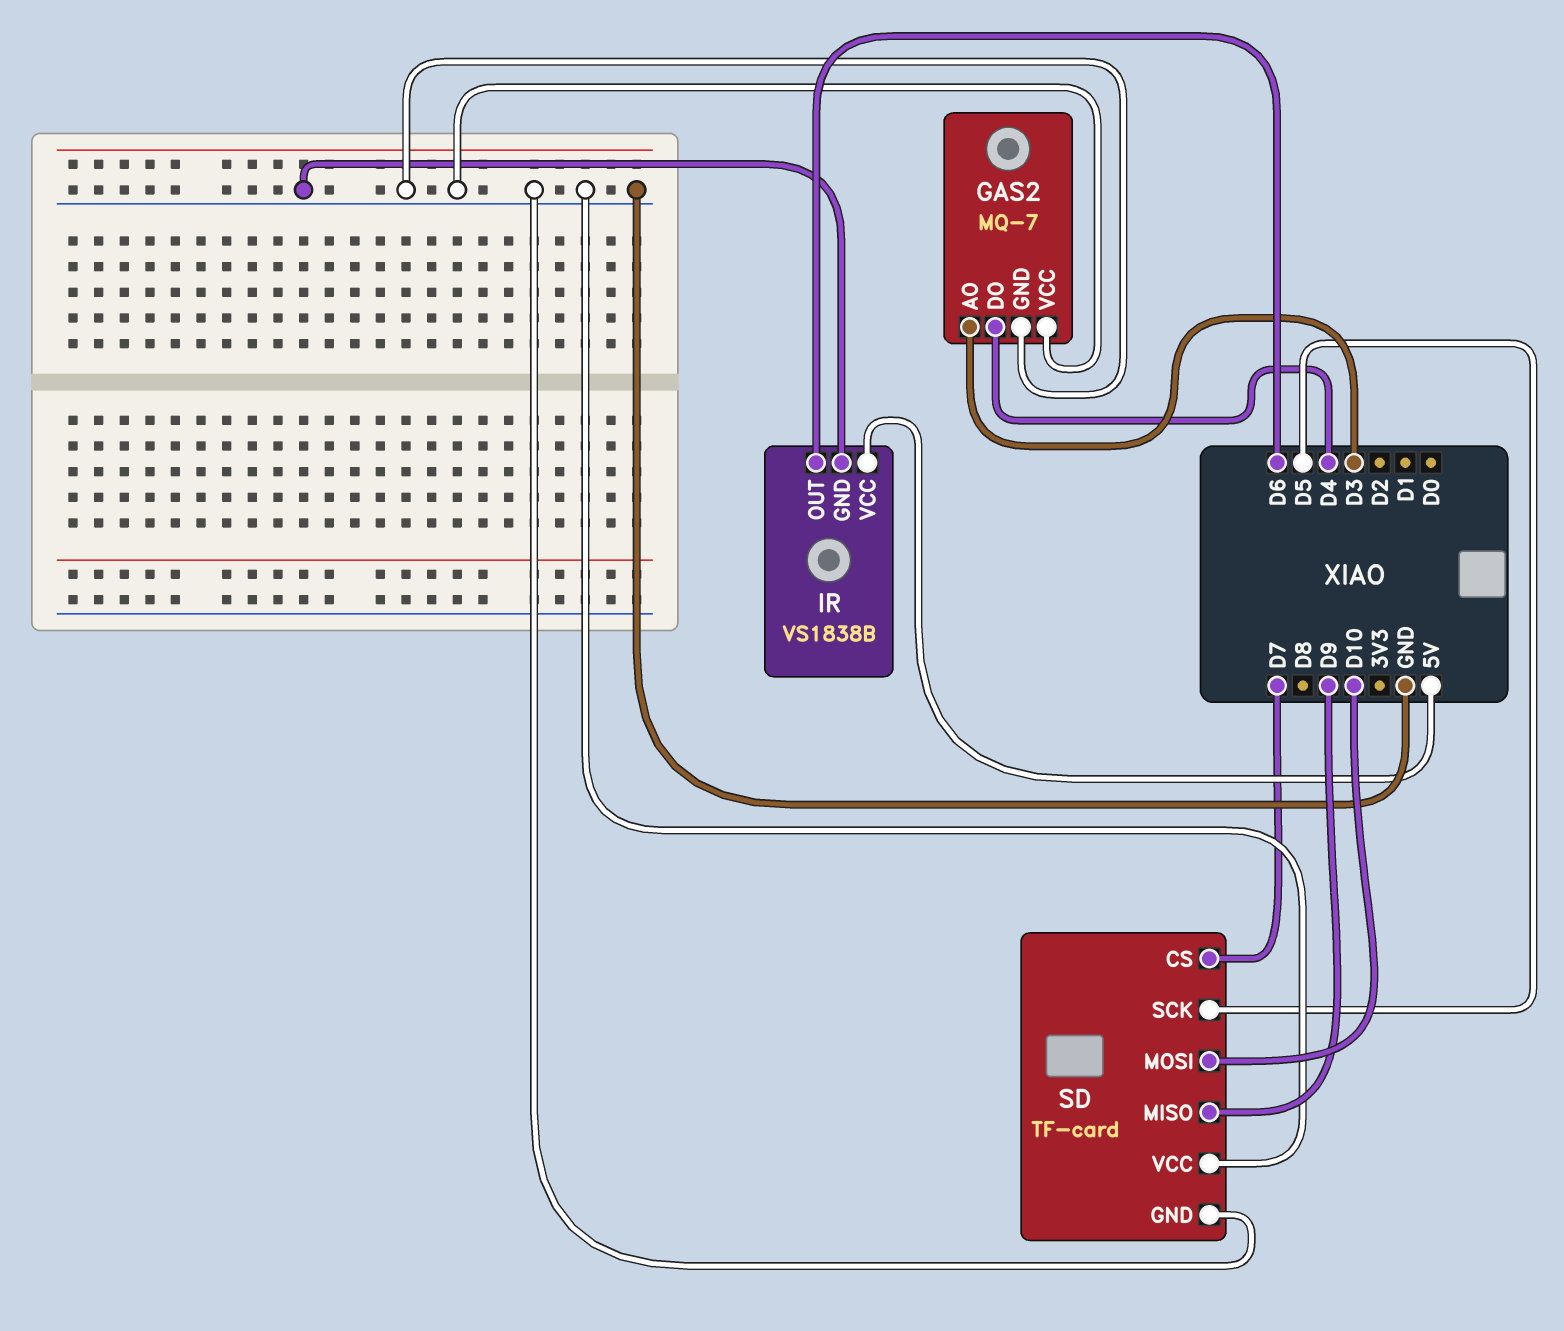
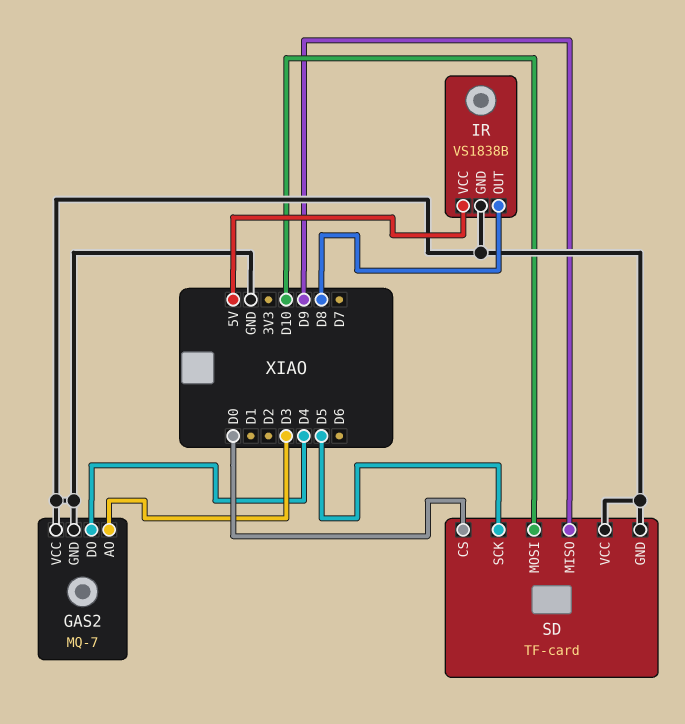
IR pin OUT: D6 -> D8
SD pin CS: D7 -> D0

